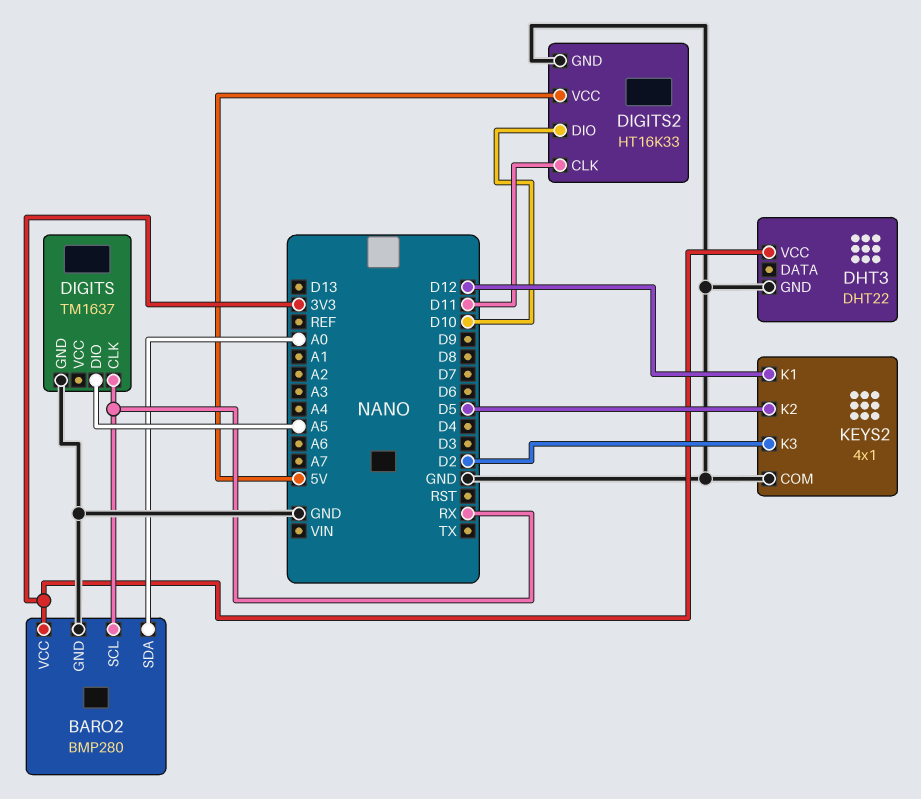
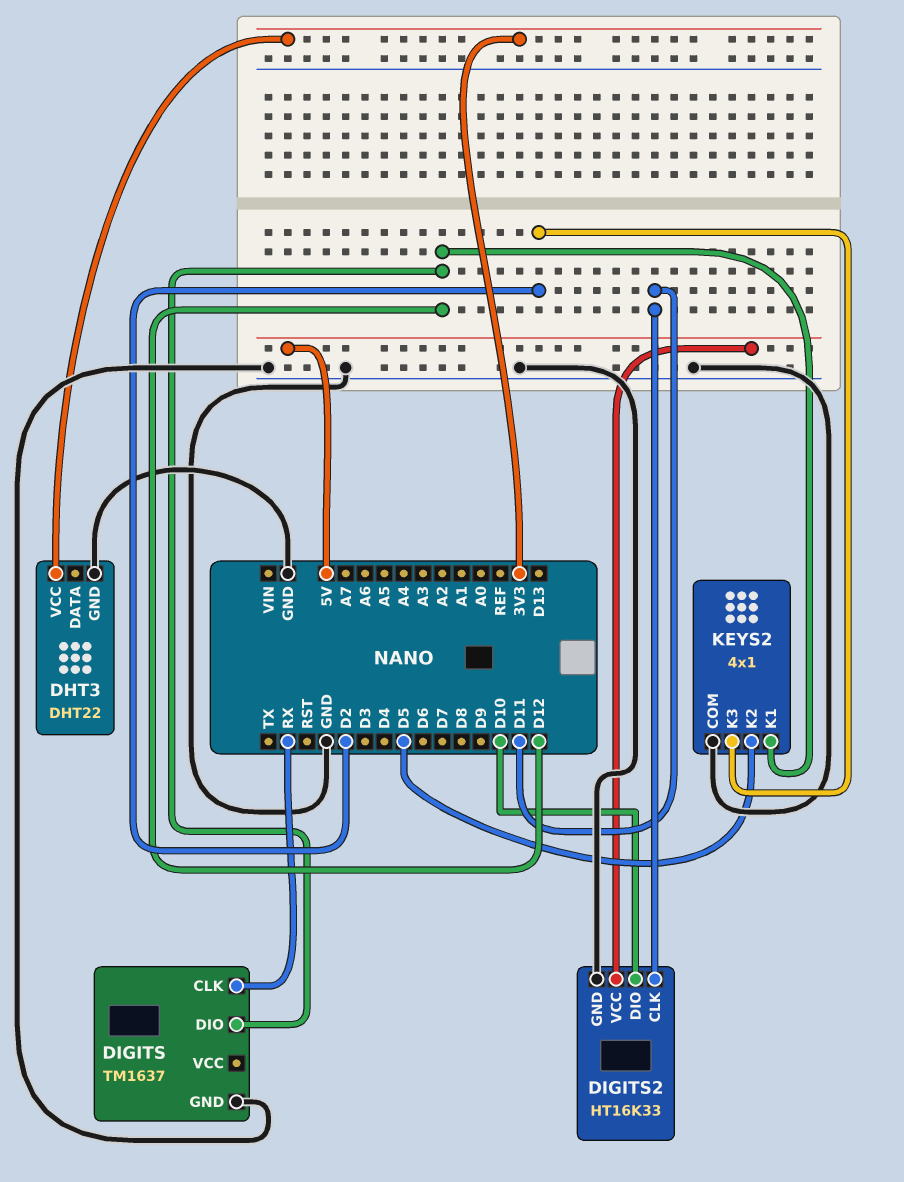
BARO2: BMP280 -> none
BARO2 pin GND: GND -> none
BARO2 pin SCL: RX -> none
BARO2 pin SDA: A0 -> none
BARO2 pin VCC: 3V3 -> none
DIGITS pin DIO: A5 -> D12

